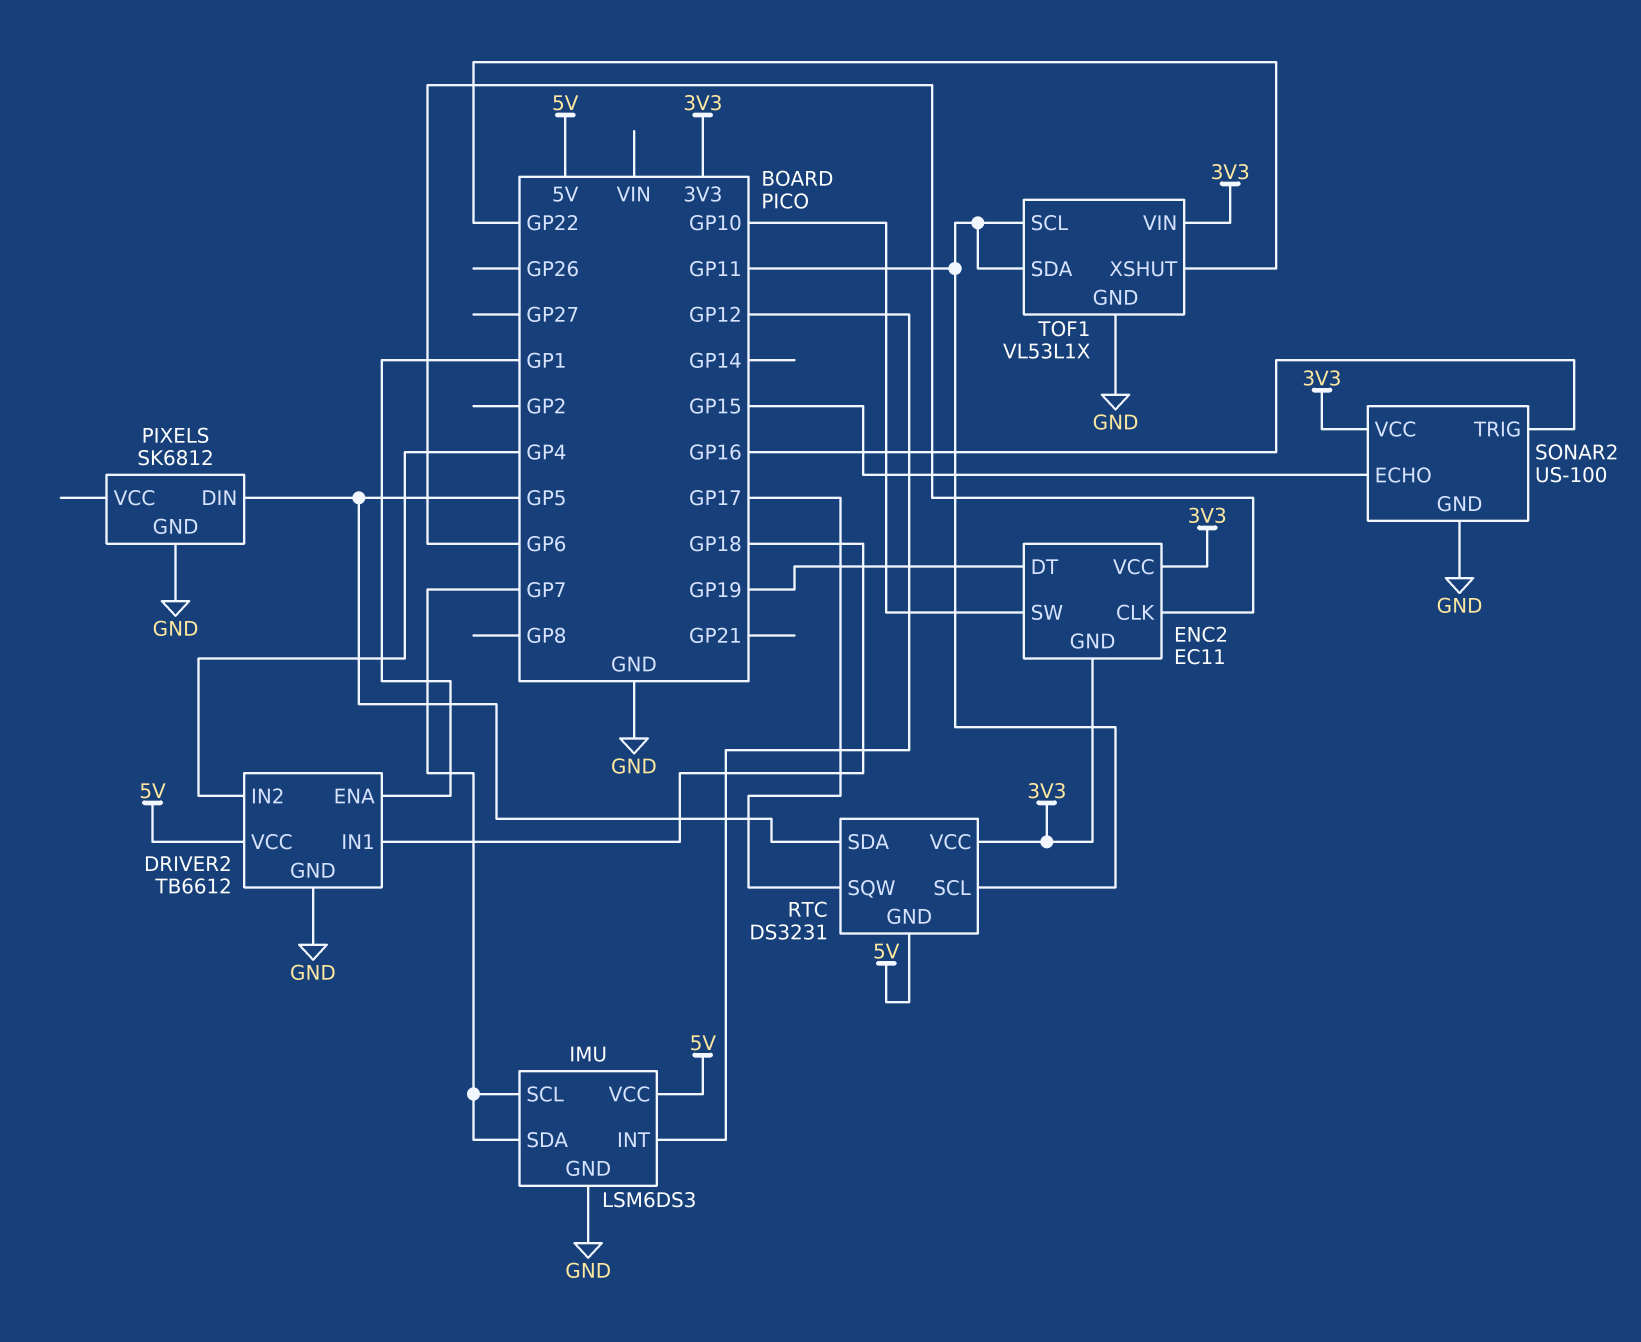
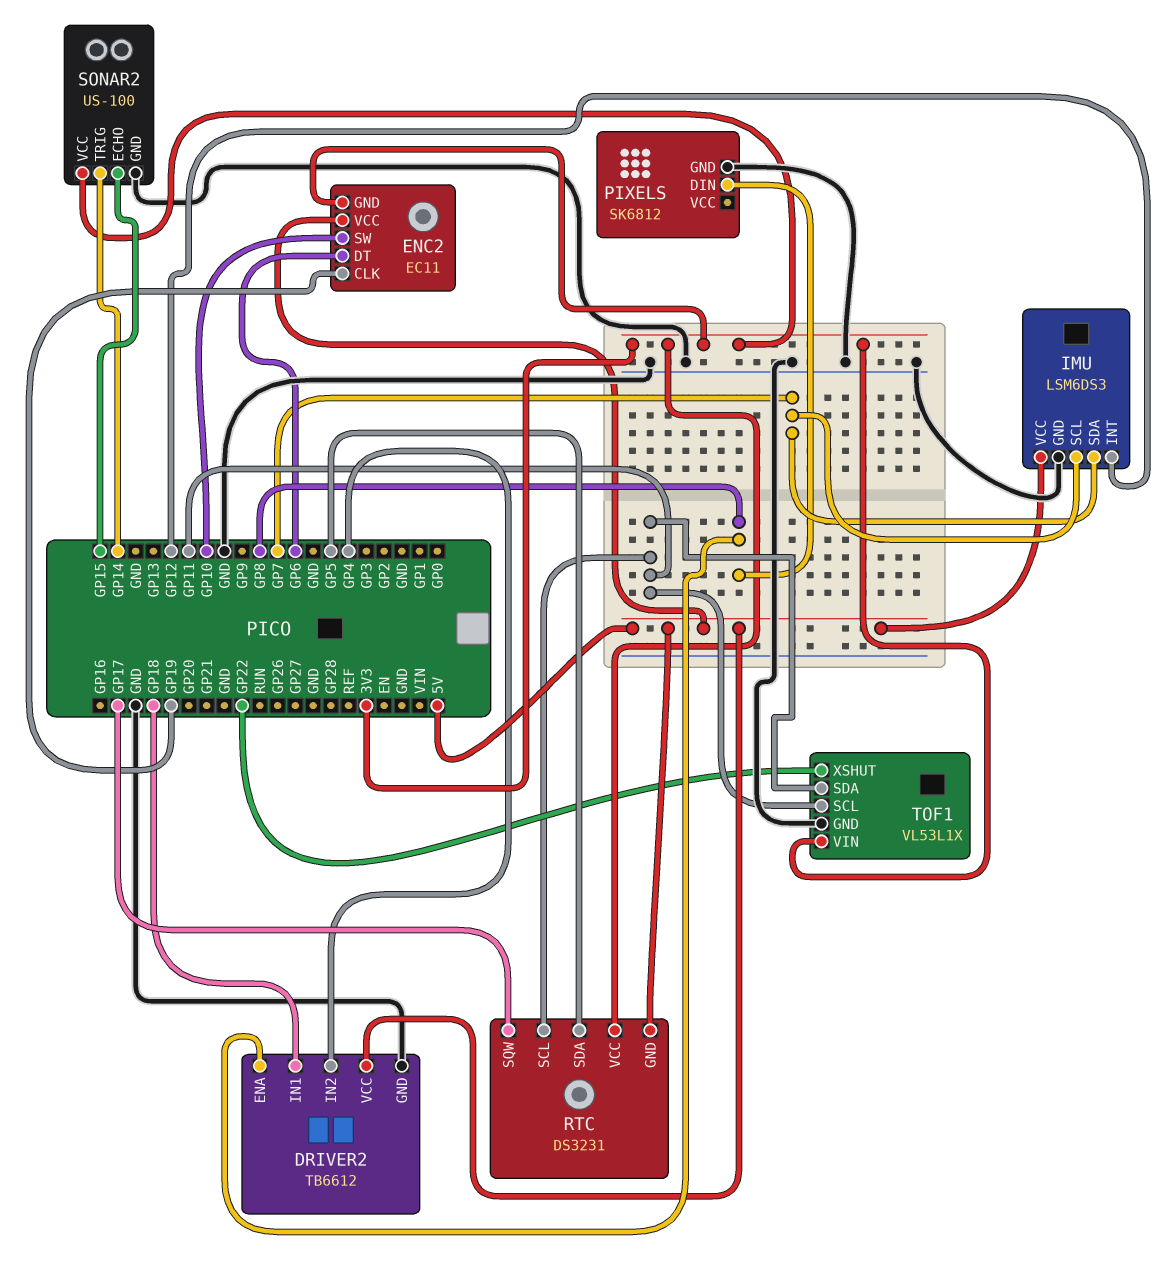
DRIVER2 pin ENA: GP1 -> GP8
ENC2 pin CLK: GP6 -> GP19
ENC2 pin DT: GP19 -> GP6
ENC2 pin VCC: 3V3 -> 5V
PIXELS pin DIN: GP5 -> GP8
SONAR2 pin TRIG: GP16 -> GP14

